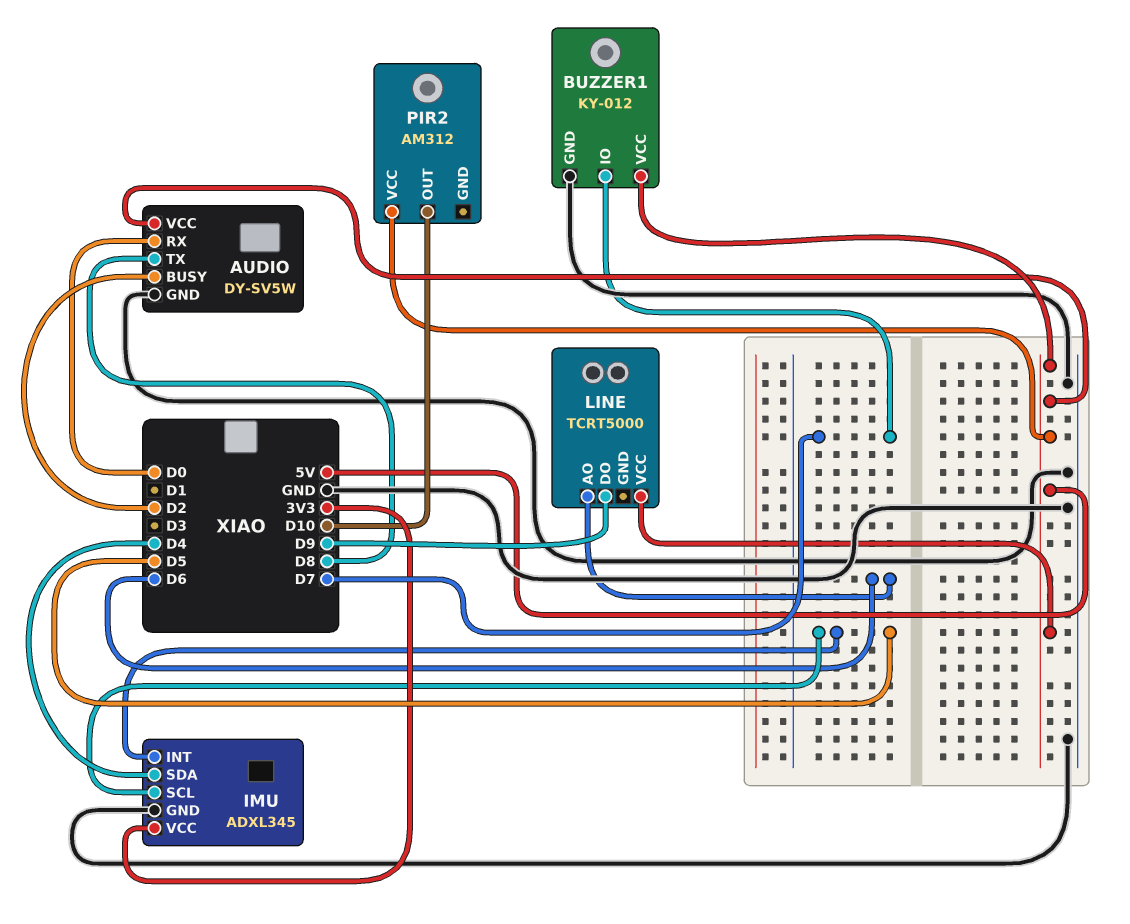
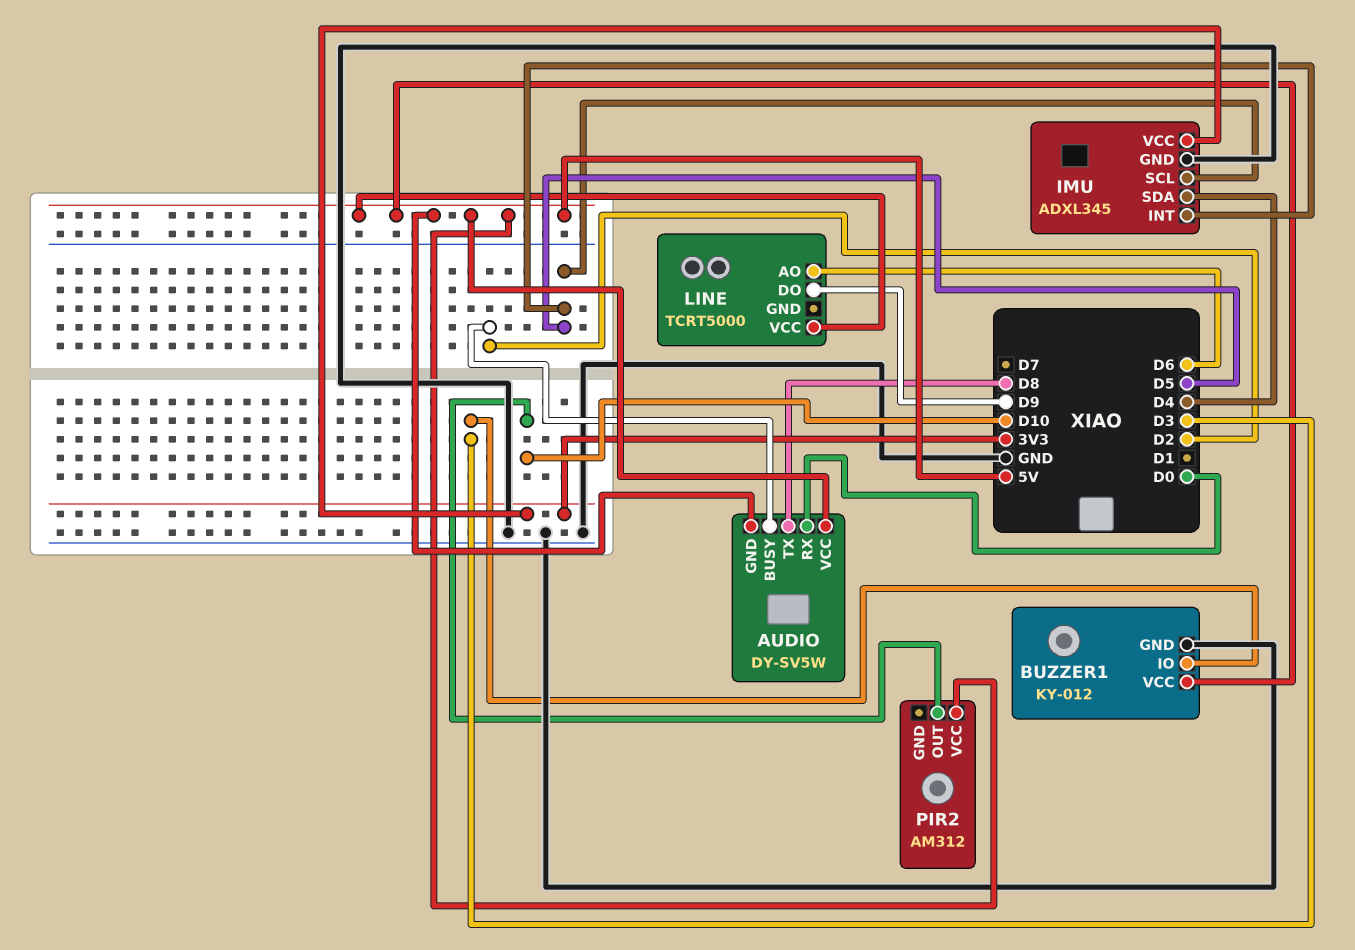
AUDIO pin GND: GND -> 5V
BUZZER1 pin IO: D7 -> D3

